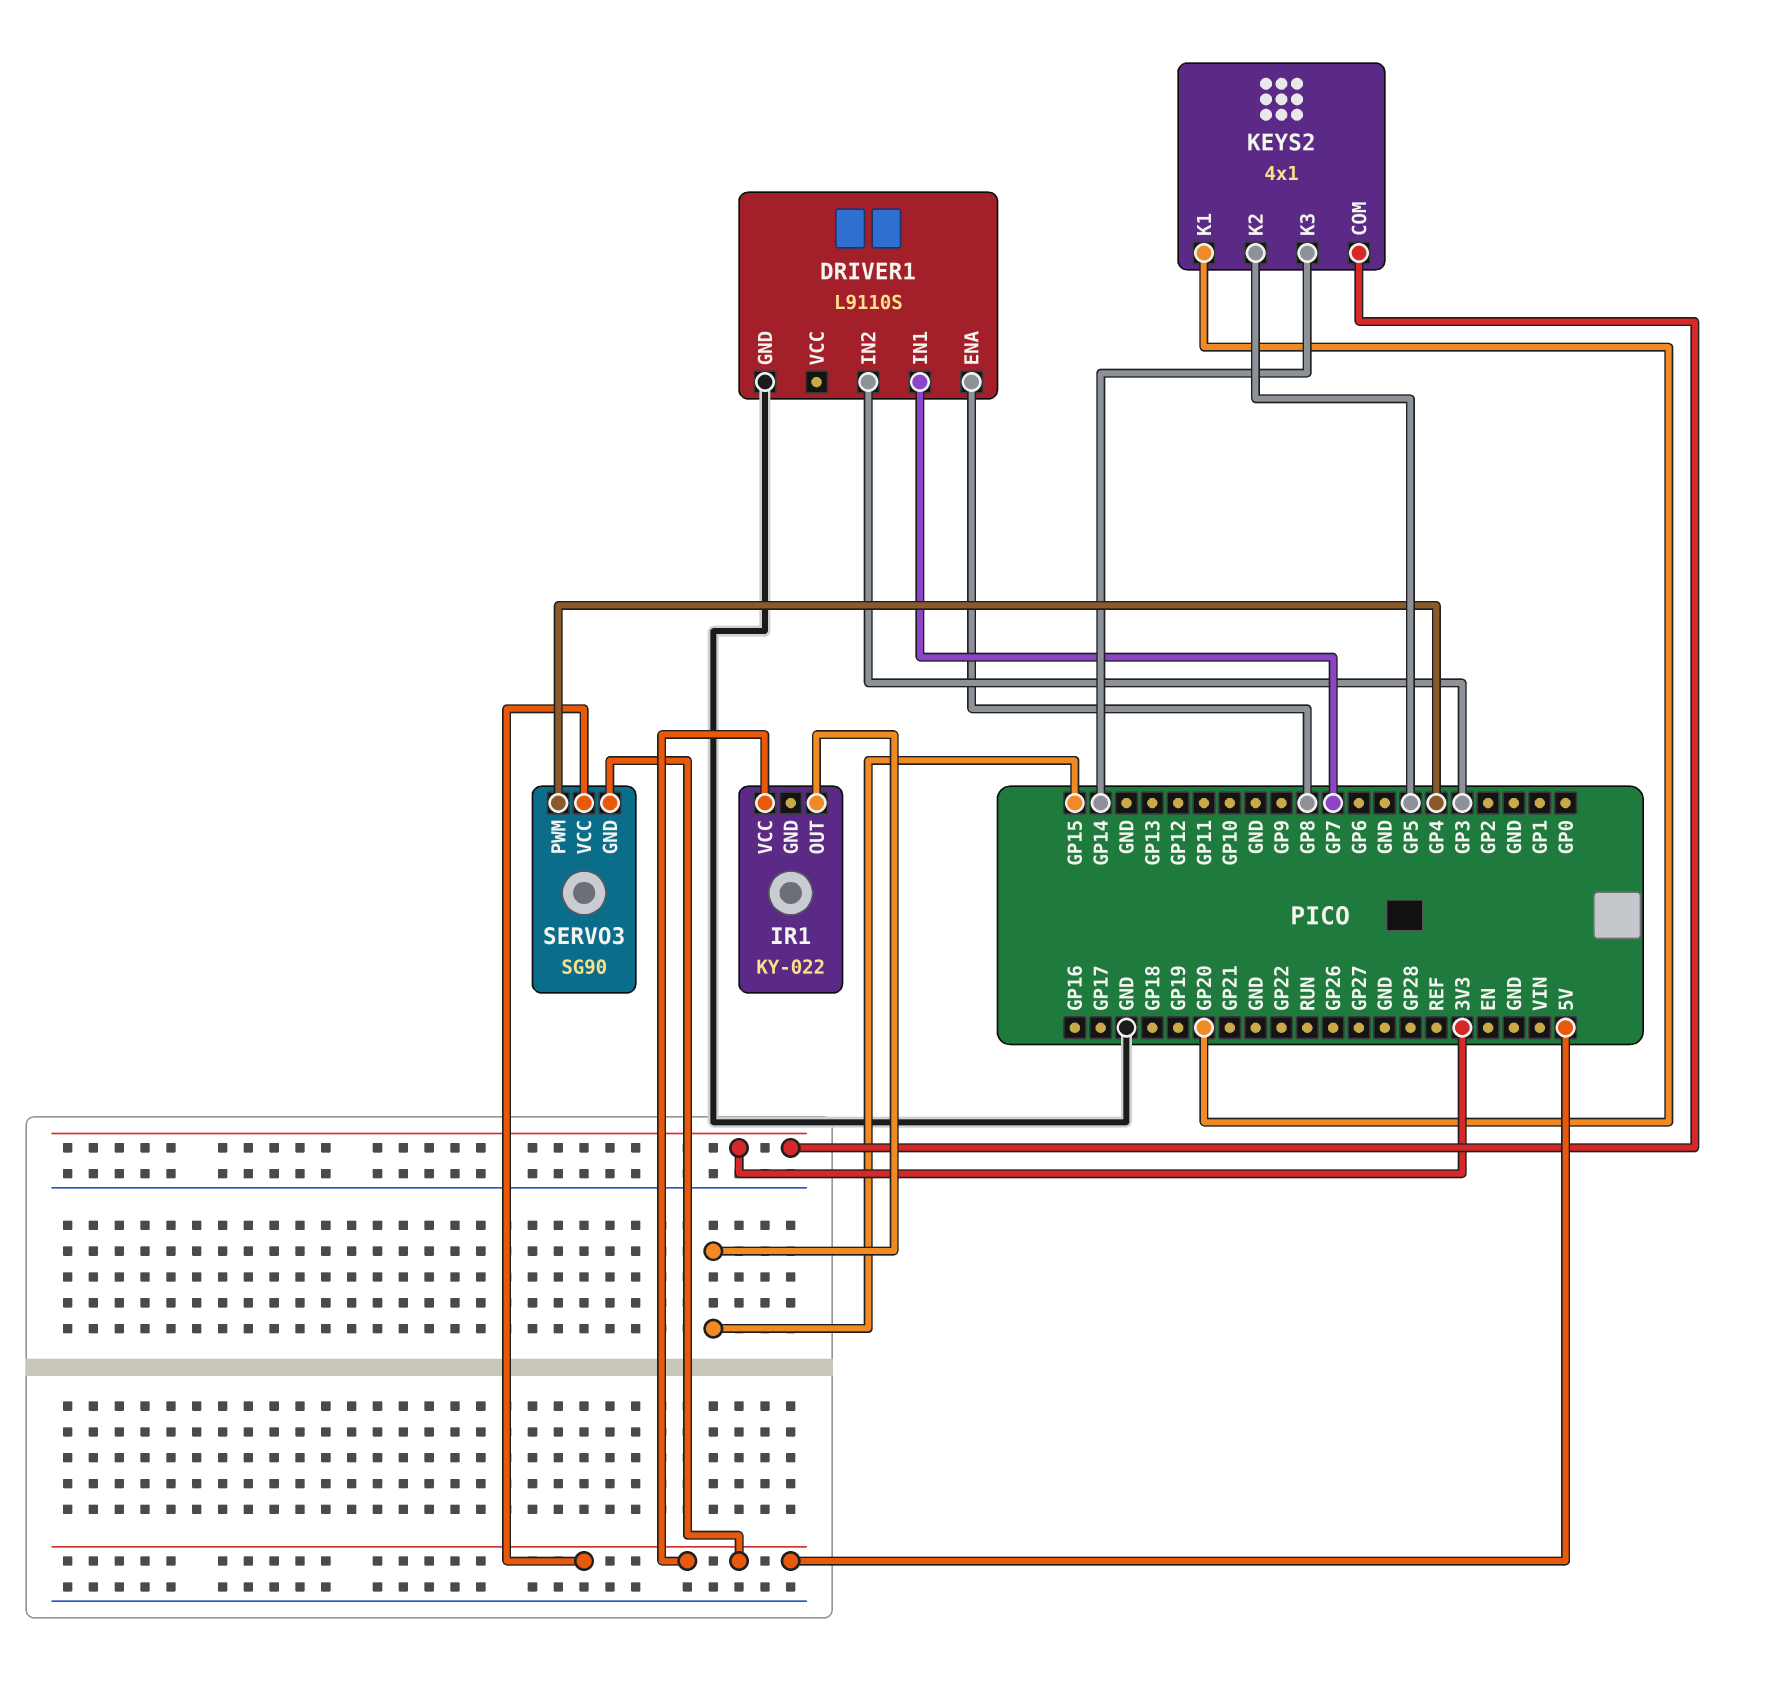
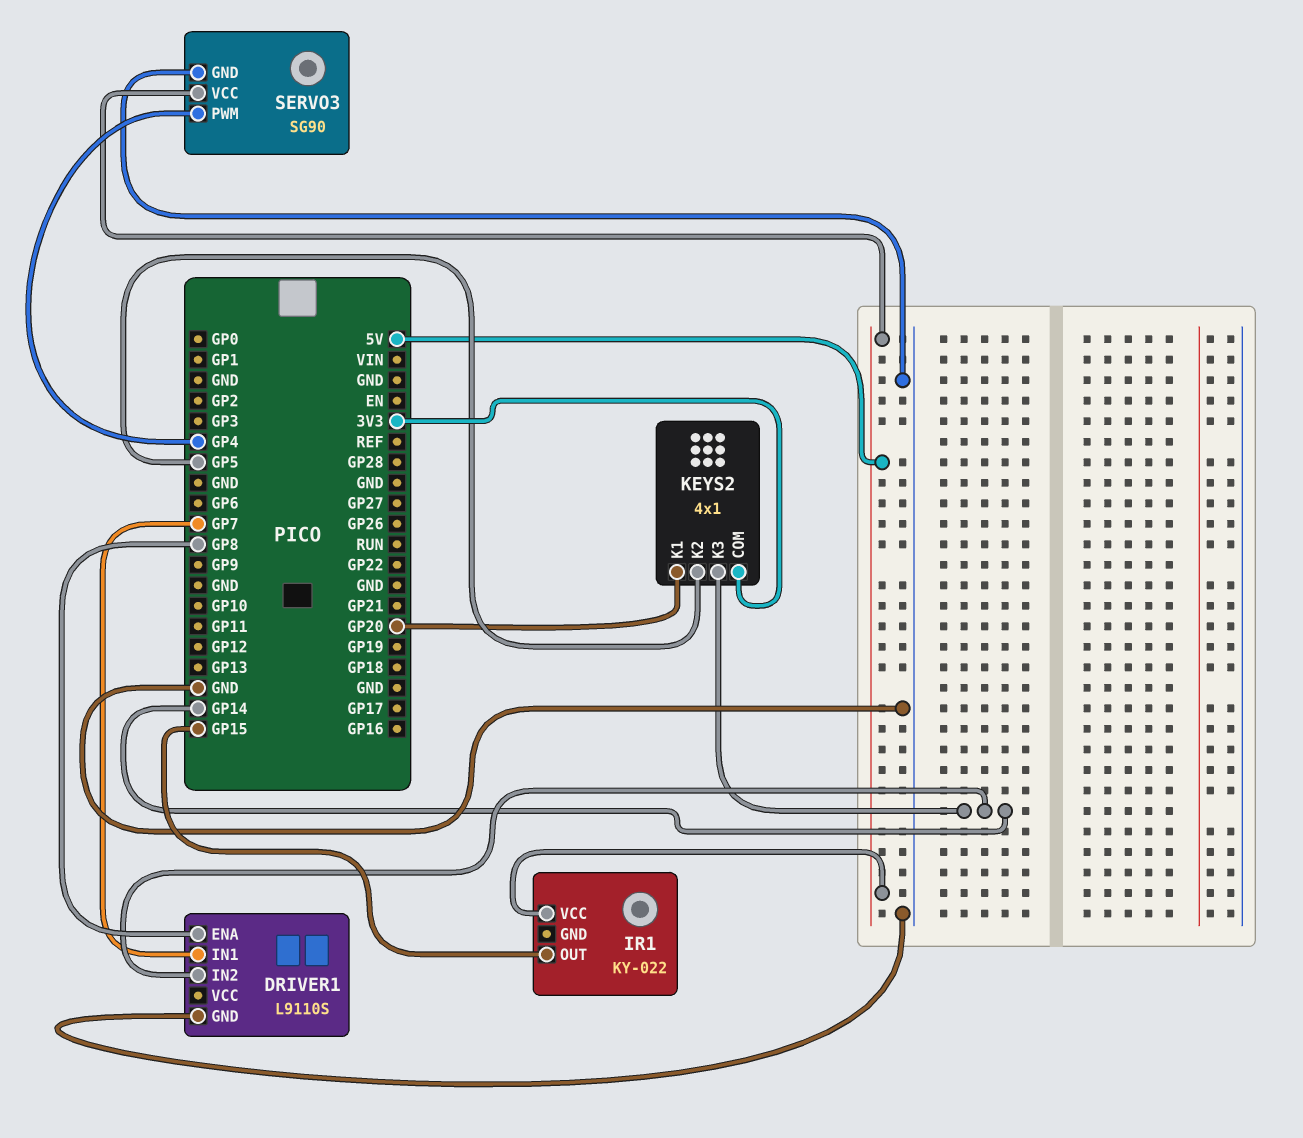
DRIVER1 pin IN2: GP3 -> GP14
SERVO3 pin GND: 5V -> GND

